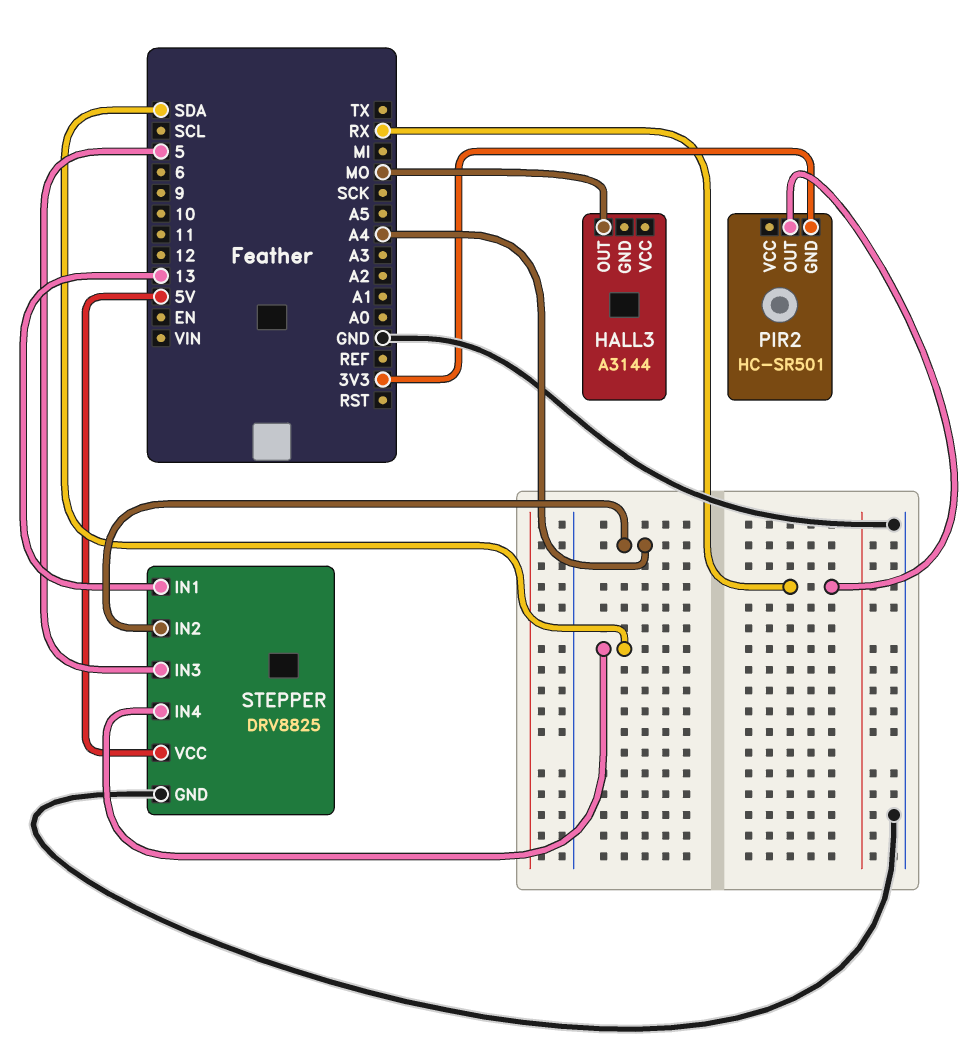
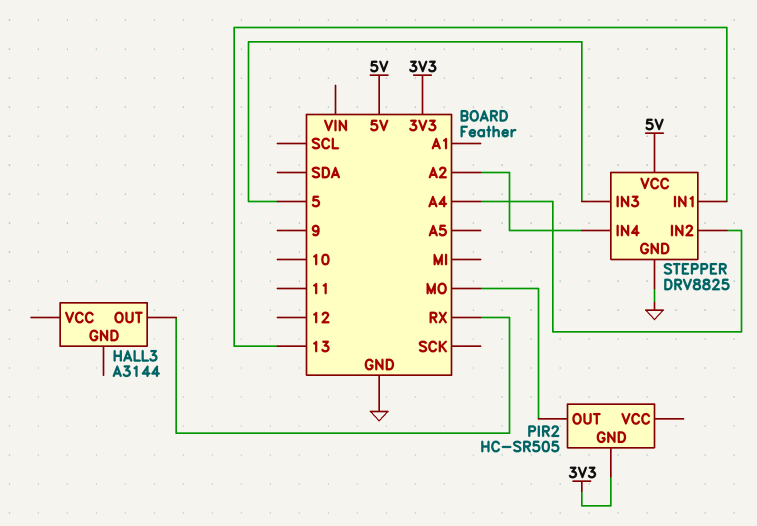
HALL3 pin OUT: MO -> RX
PIR2: HC-SR501 -> HC-SR505
PIR2 pin OUT: RX -> MO
STEPPER pin IN4: SDA -> A2

